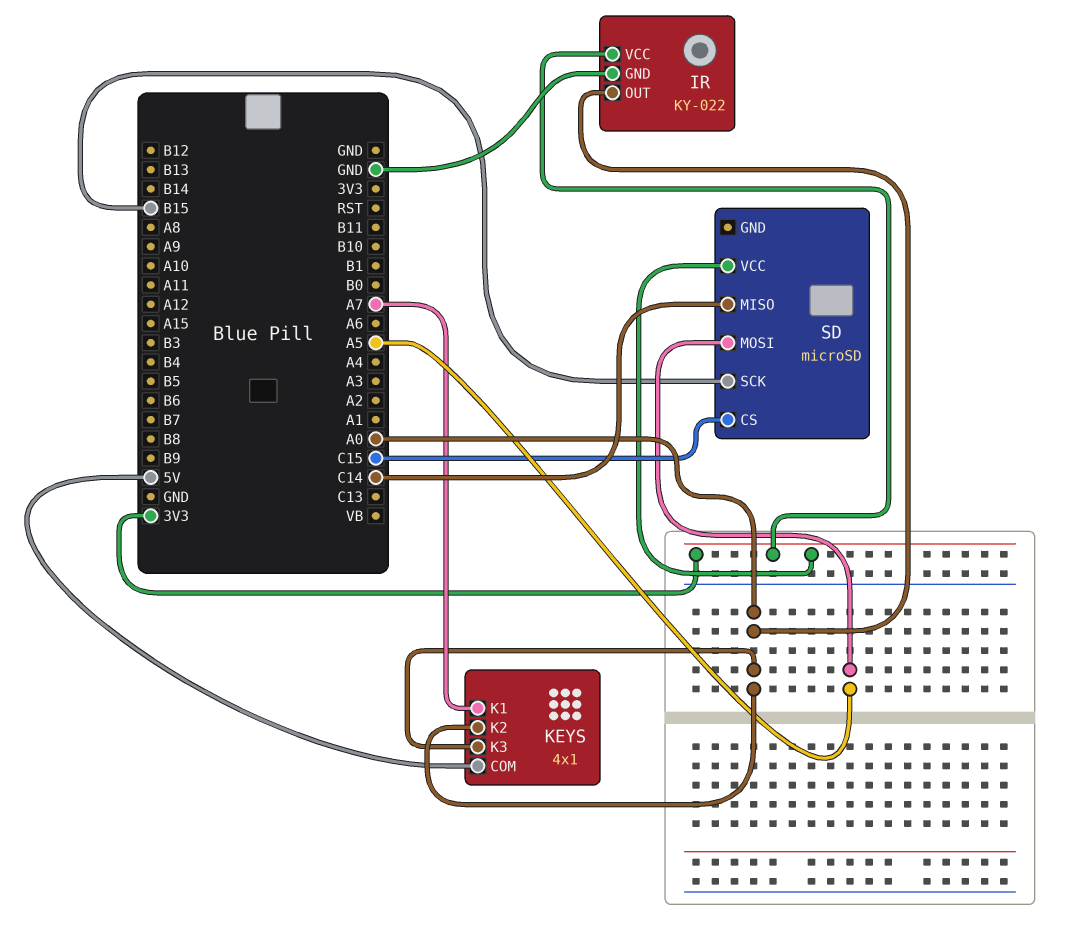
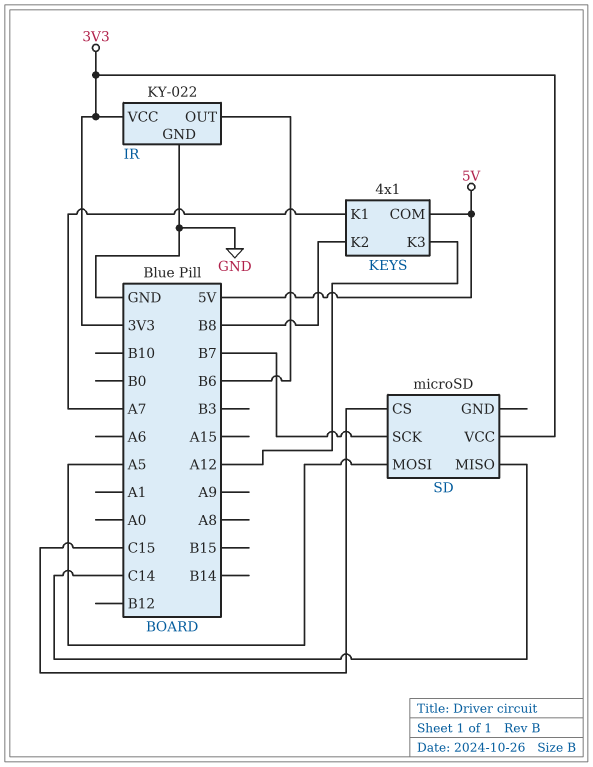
IR pin OUT: A0 -> B6
KEYS pin K2: A0 -> B8
KEYS pin K3: A0 -> A12
SD pin SCK: B15 -> B7

